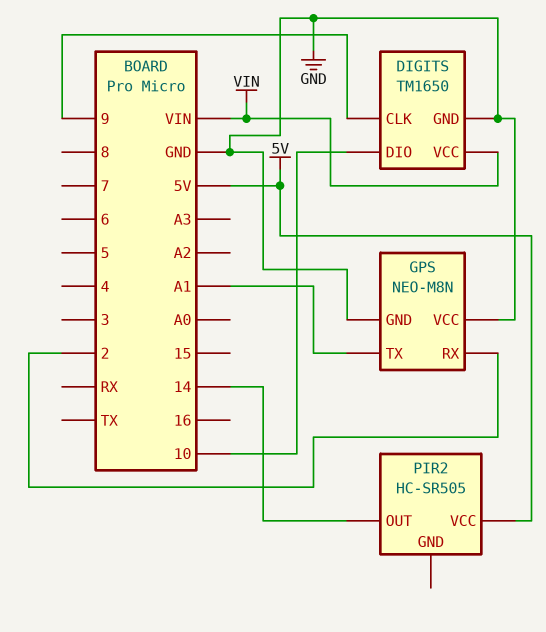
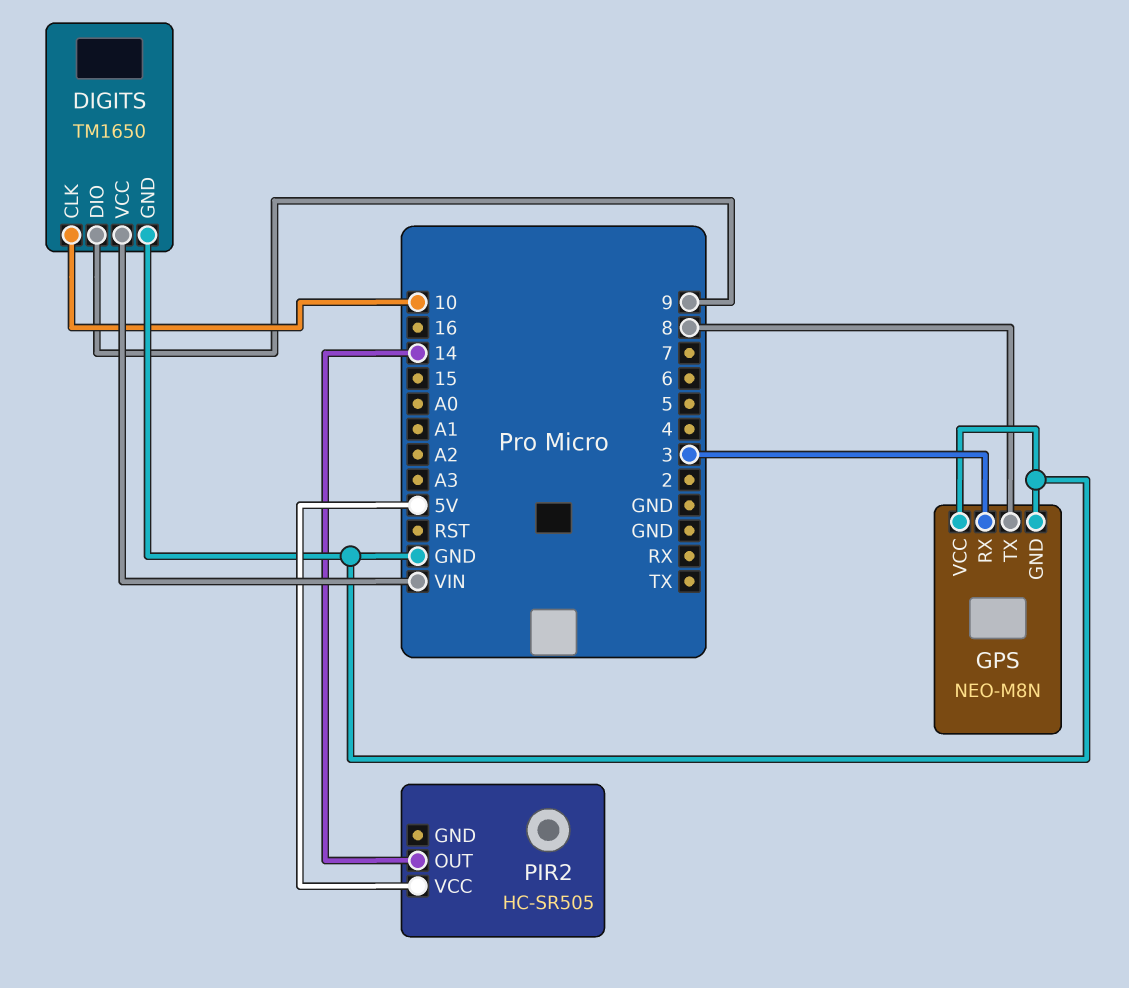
DIGITS pin CLK: 9 -> 10
DIGITS pin DIO: 10 -> 9
GPS pin RX: 2 -> 3
GPS pin TX: A1 -> 8

